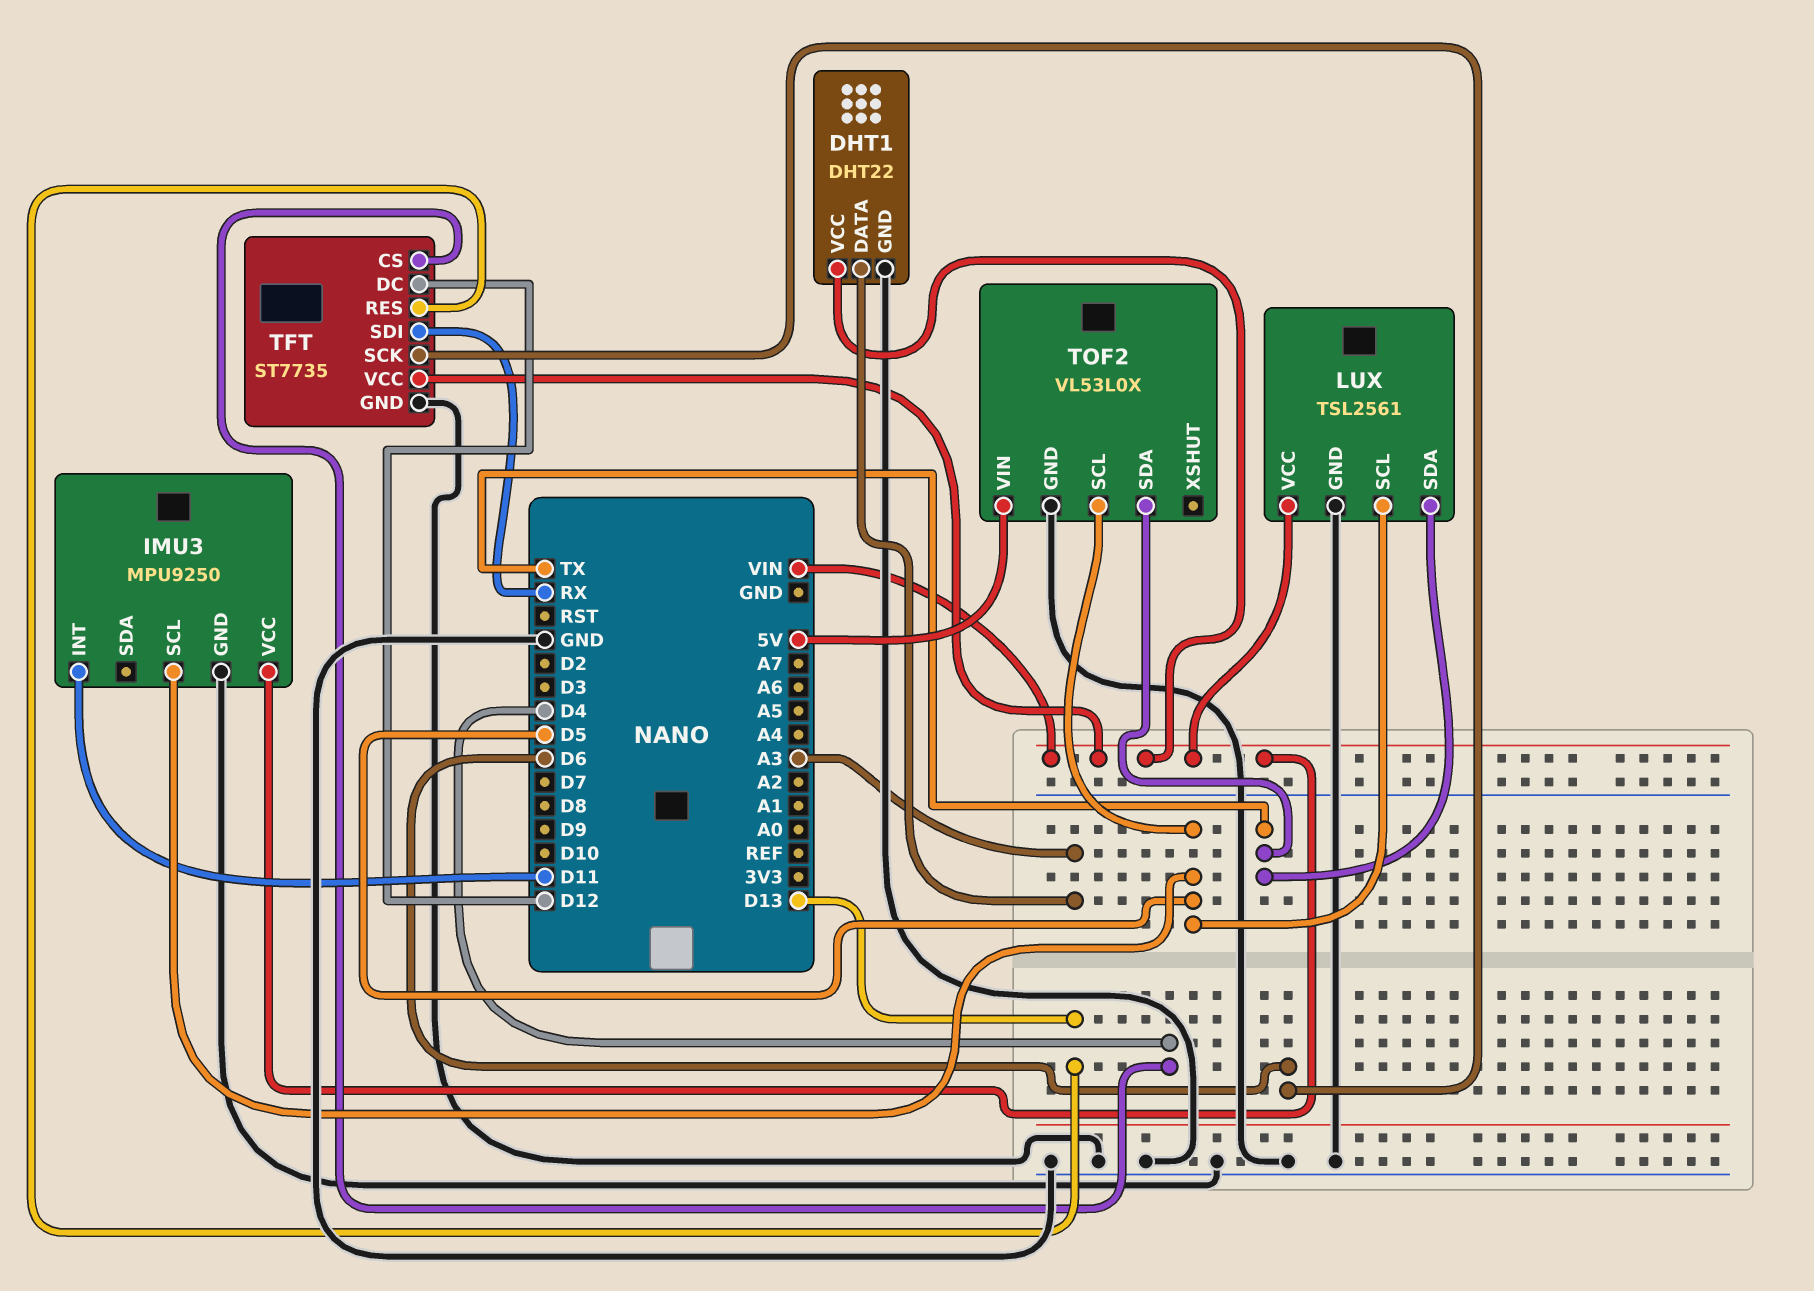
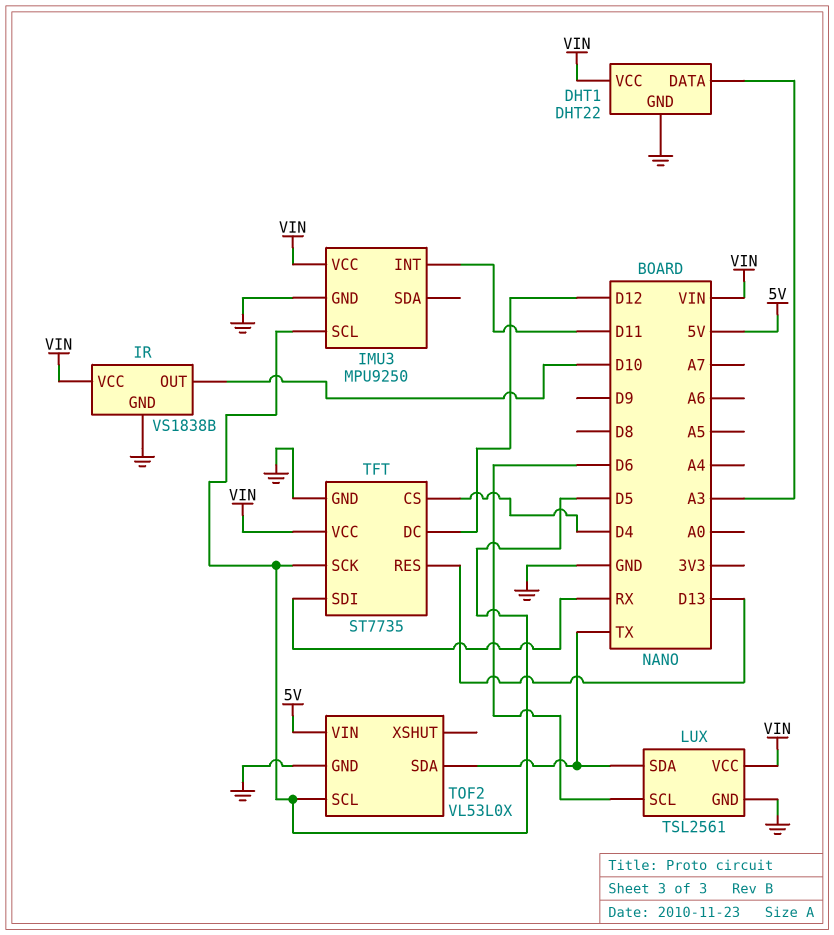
IR: none -> VS1838B
IR pin GND: none -> GND
IR pin OUT: none -> D10
IR pin VCC: none -> VIN
LUX pin SCL: D5 -> D6
TFT pin SCK: D6 -> D5

